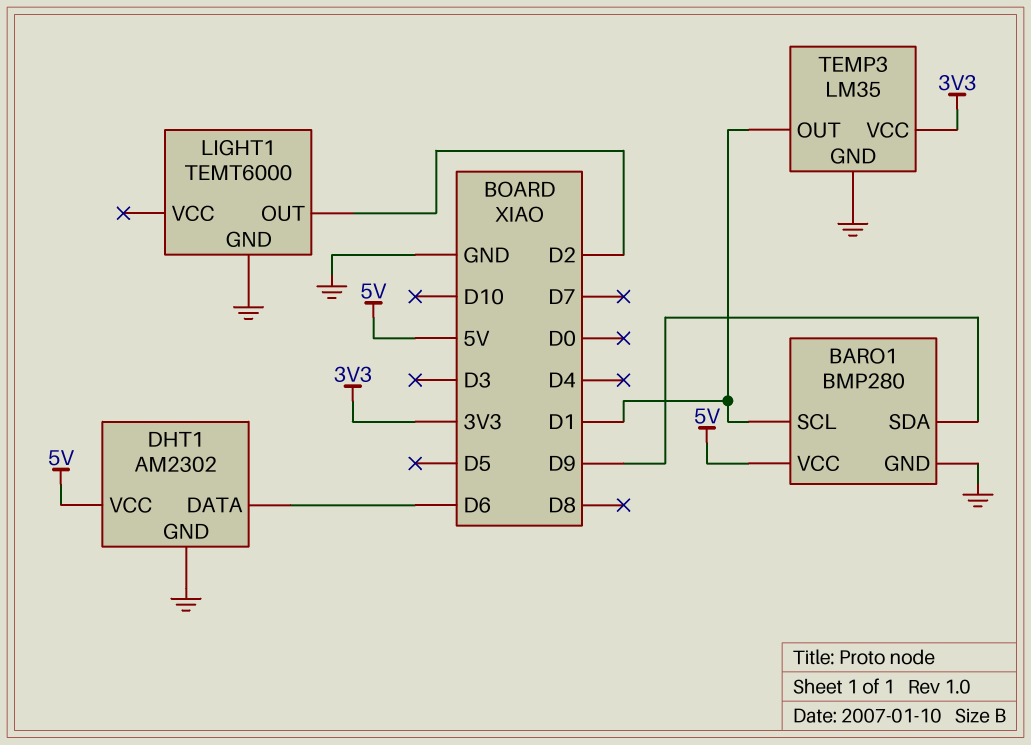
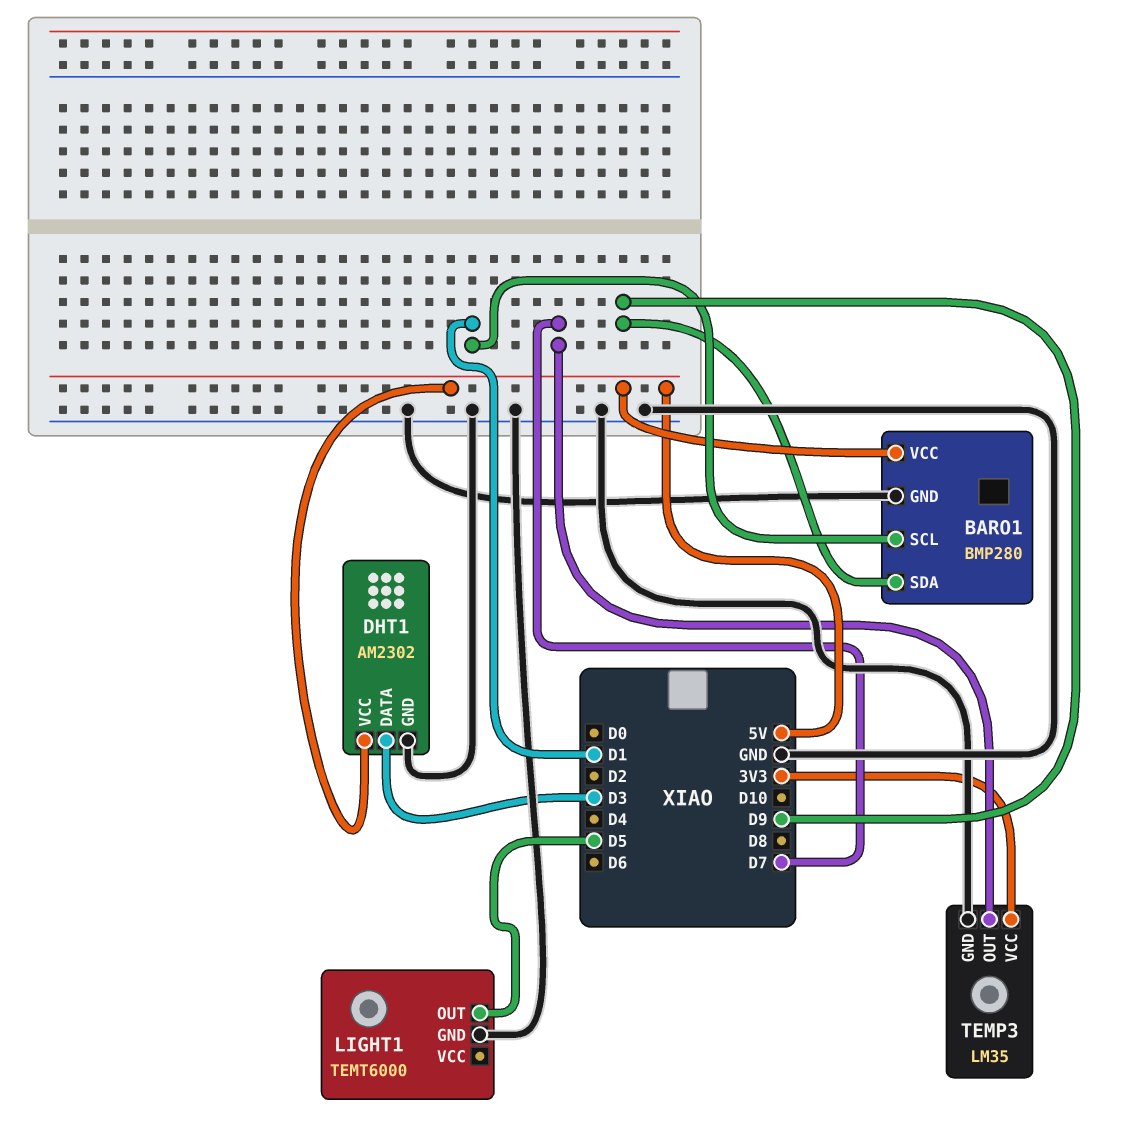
DHT1 pin DATA: D6 -> D3
LIGHT1 pin OUT: D2 -> D5
TEMP3 pin OUT: D1 -> D7

